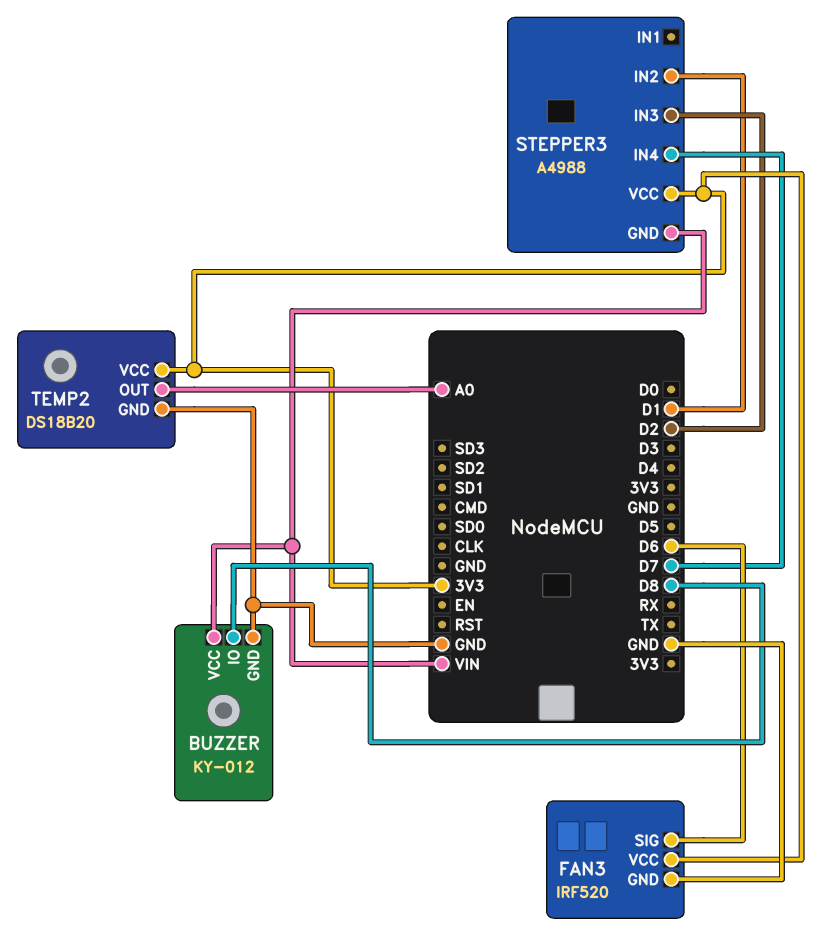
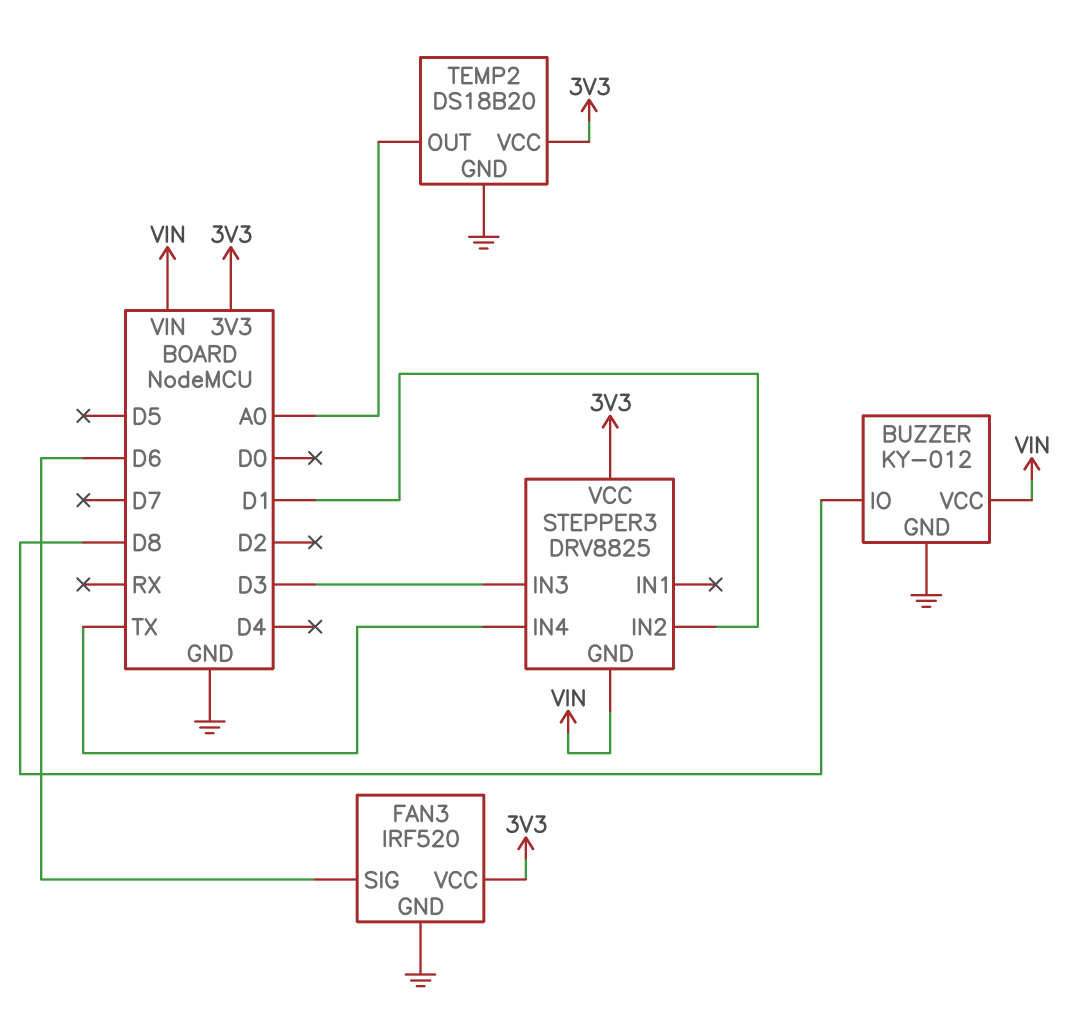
STEPPER3: A4988 -> DRV8825
STEPPER3 pin IN3: D2 -> D3
STEPPER3 pin IN4: D7 -> TX

